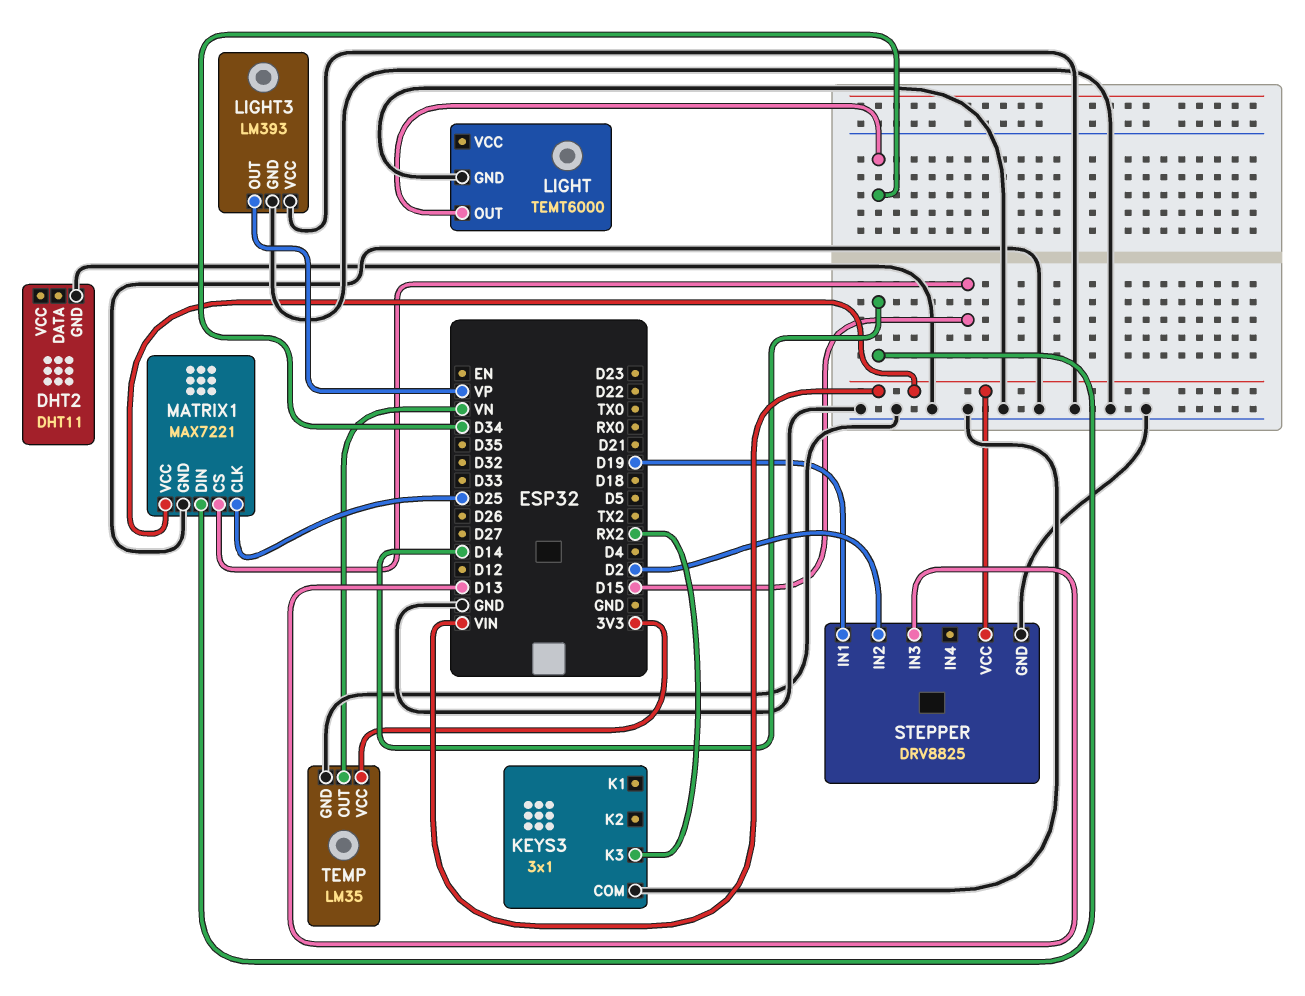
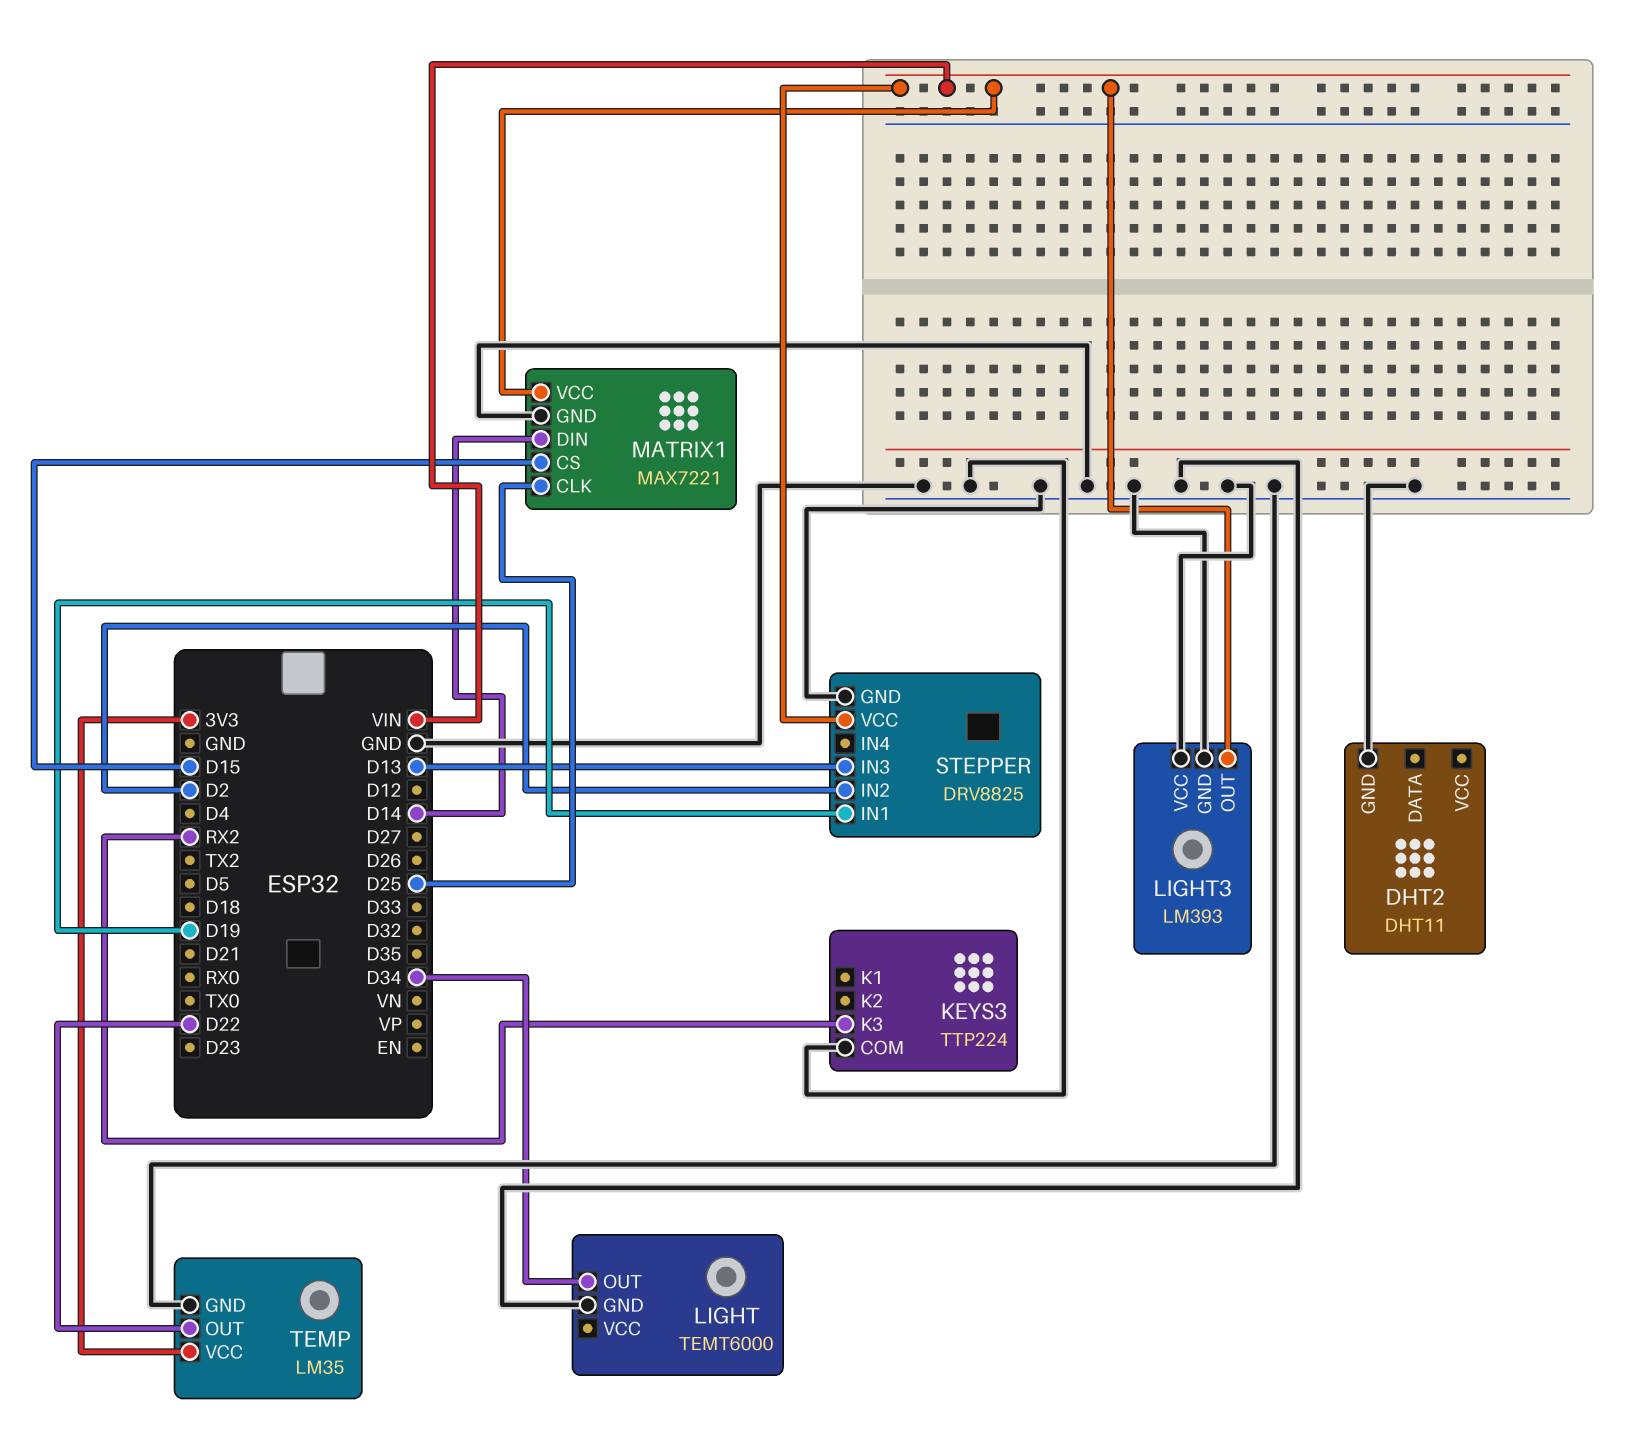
KEYS3: 3x1 -> TTP224
LIGHT3 pin OUT: VP -> VIN
TEMP pin OUT: VN -> D22

